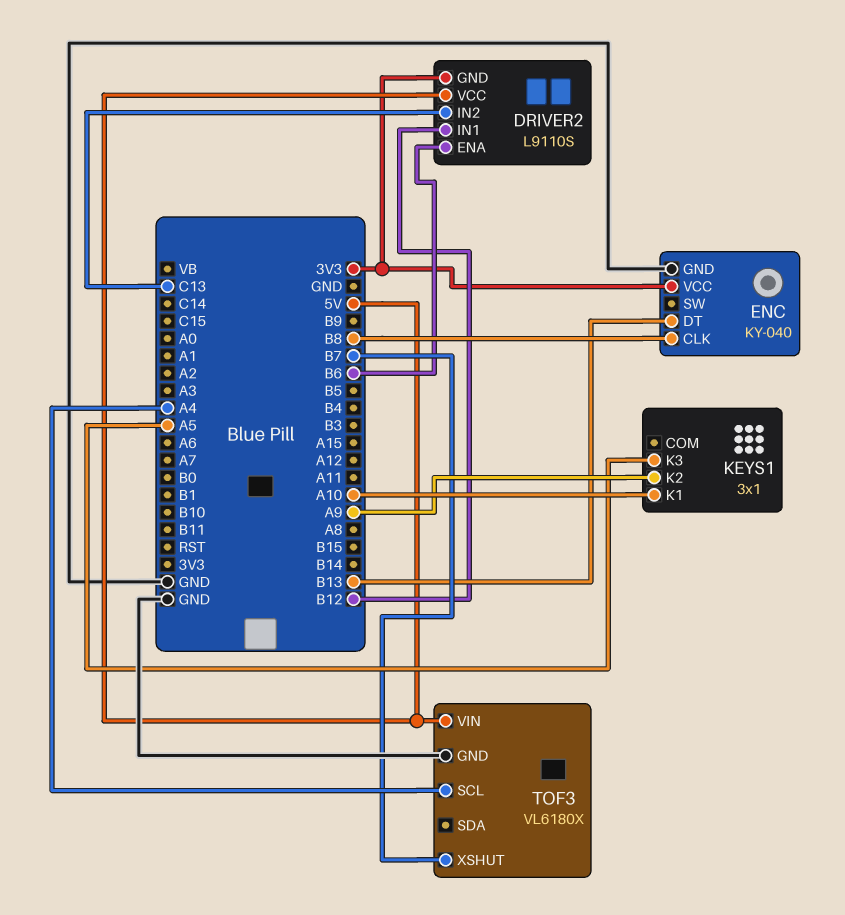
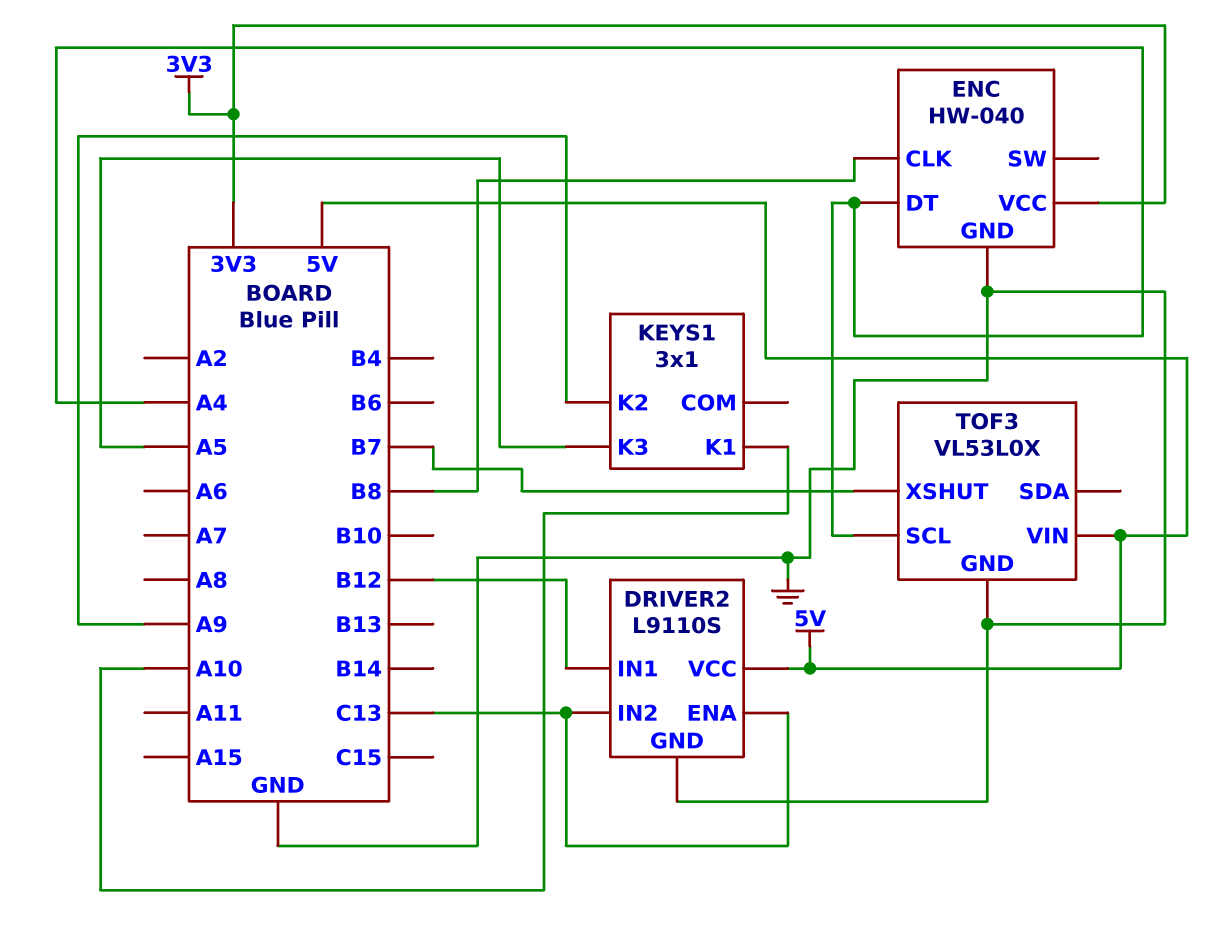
DRIVER2 pin ENA: B6 -> C13
DRIVER2 pin GND: 3V3 -> GND
ENC: KY-040 -> HW-040
ENC pin DT: B13 -> A4
TOF3: VL6180X -> VL53L0X

